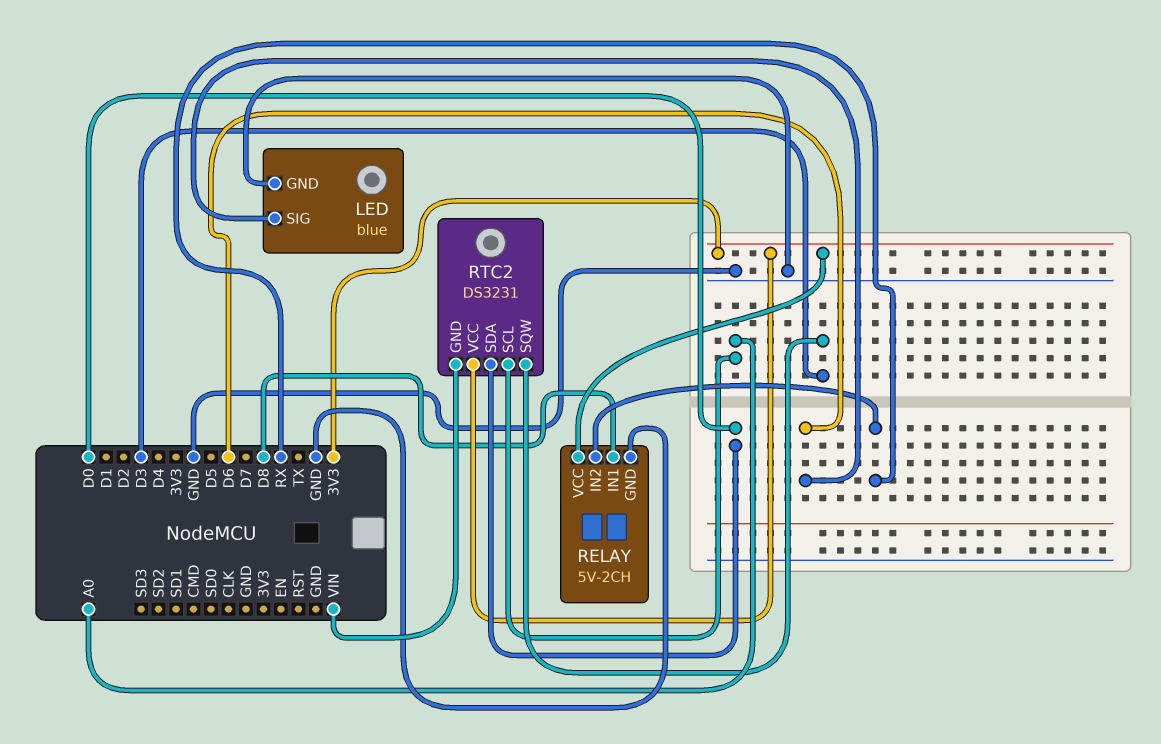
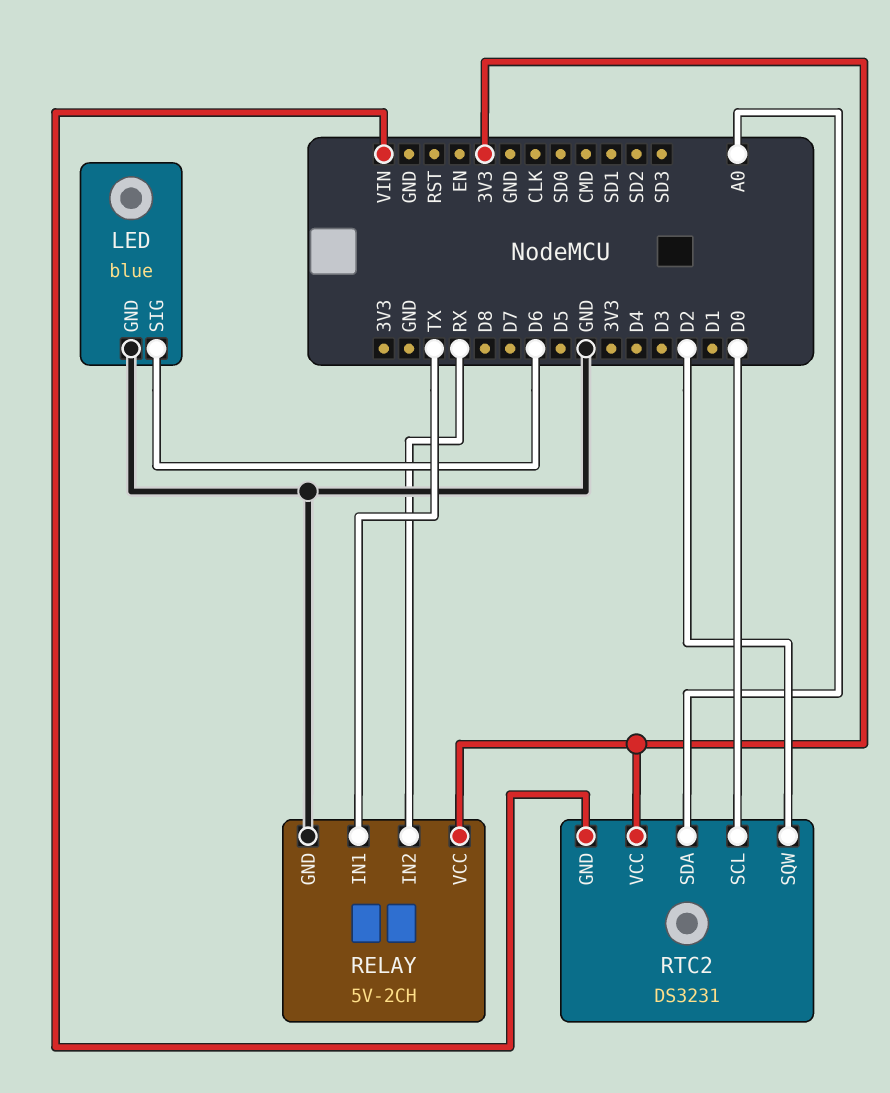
RELAY pin IN1: D8 -> TX
RTC2 pin SCL: A0 -> D0
RTC2 pin SDA: D0 -> A0
RTC2 pin SQW: D3 -> D2

